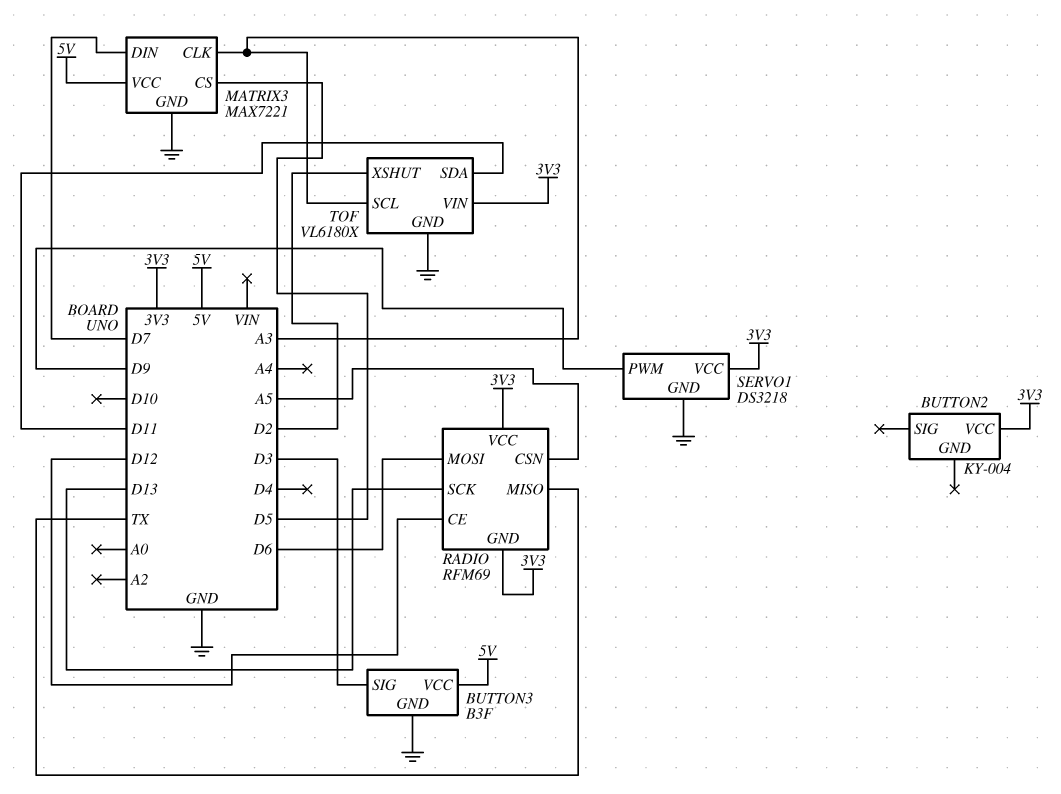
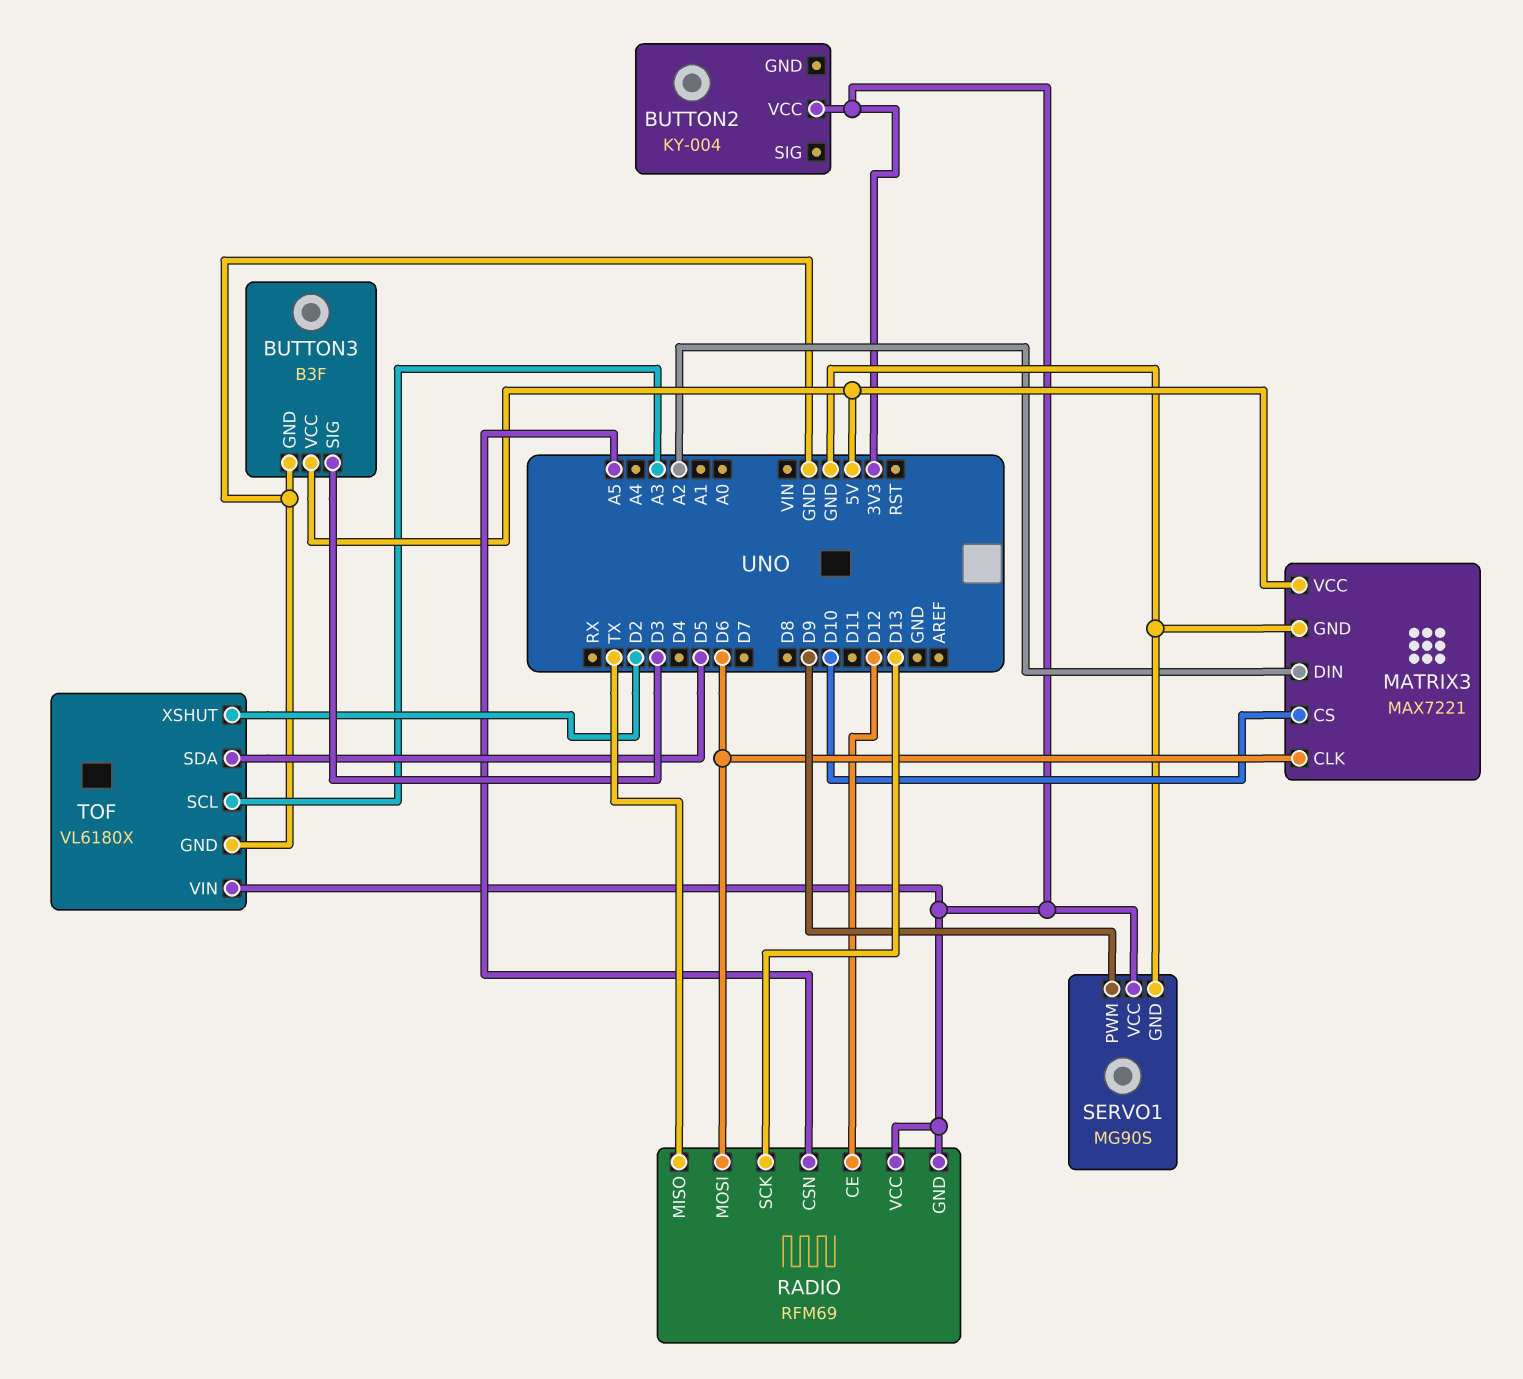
MATRIX3 pin CLK: A3 -> D6
MATRIX3 pin CS: D5 -> D10
MATRIX3 pin DIN: D7 -> A2
SERVO1: DS3218 -> MG90S
TOF pin SDA: D11 -> D5

